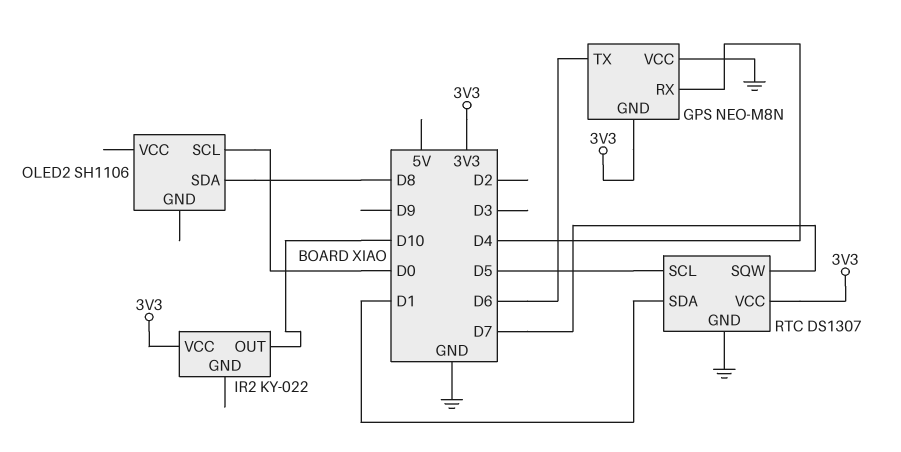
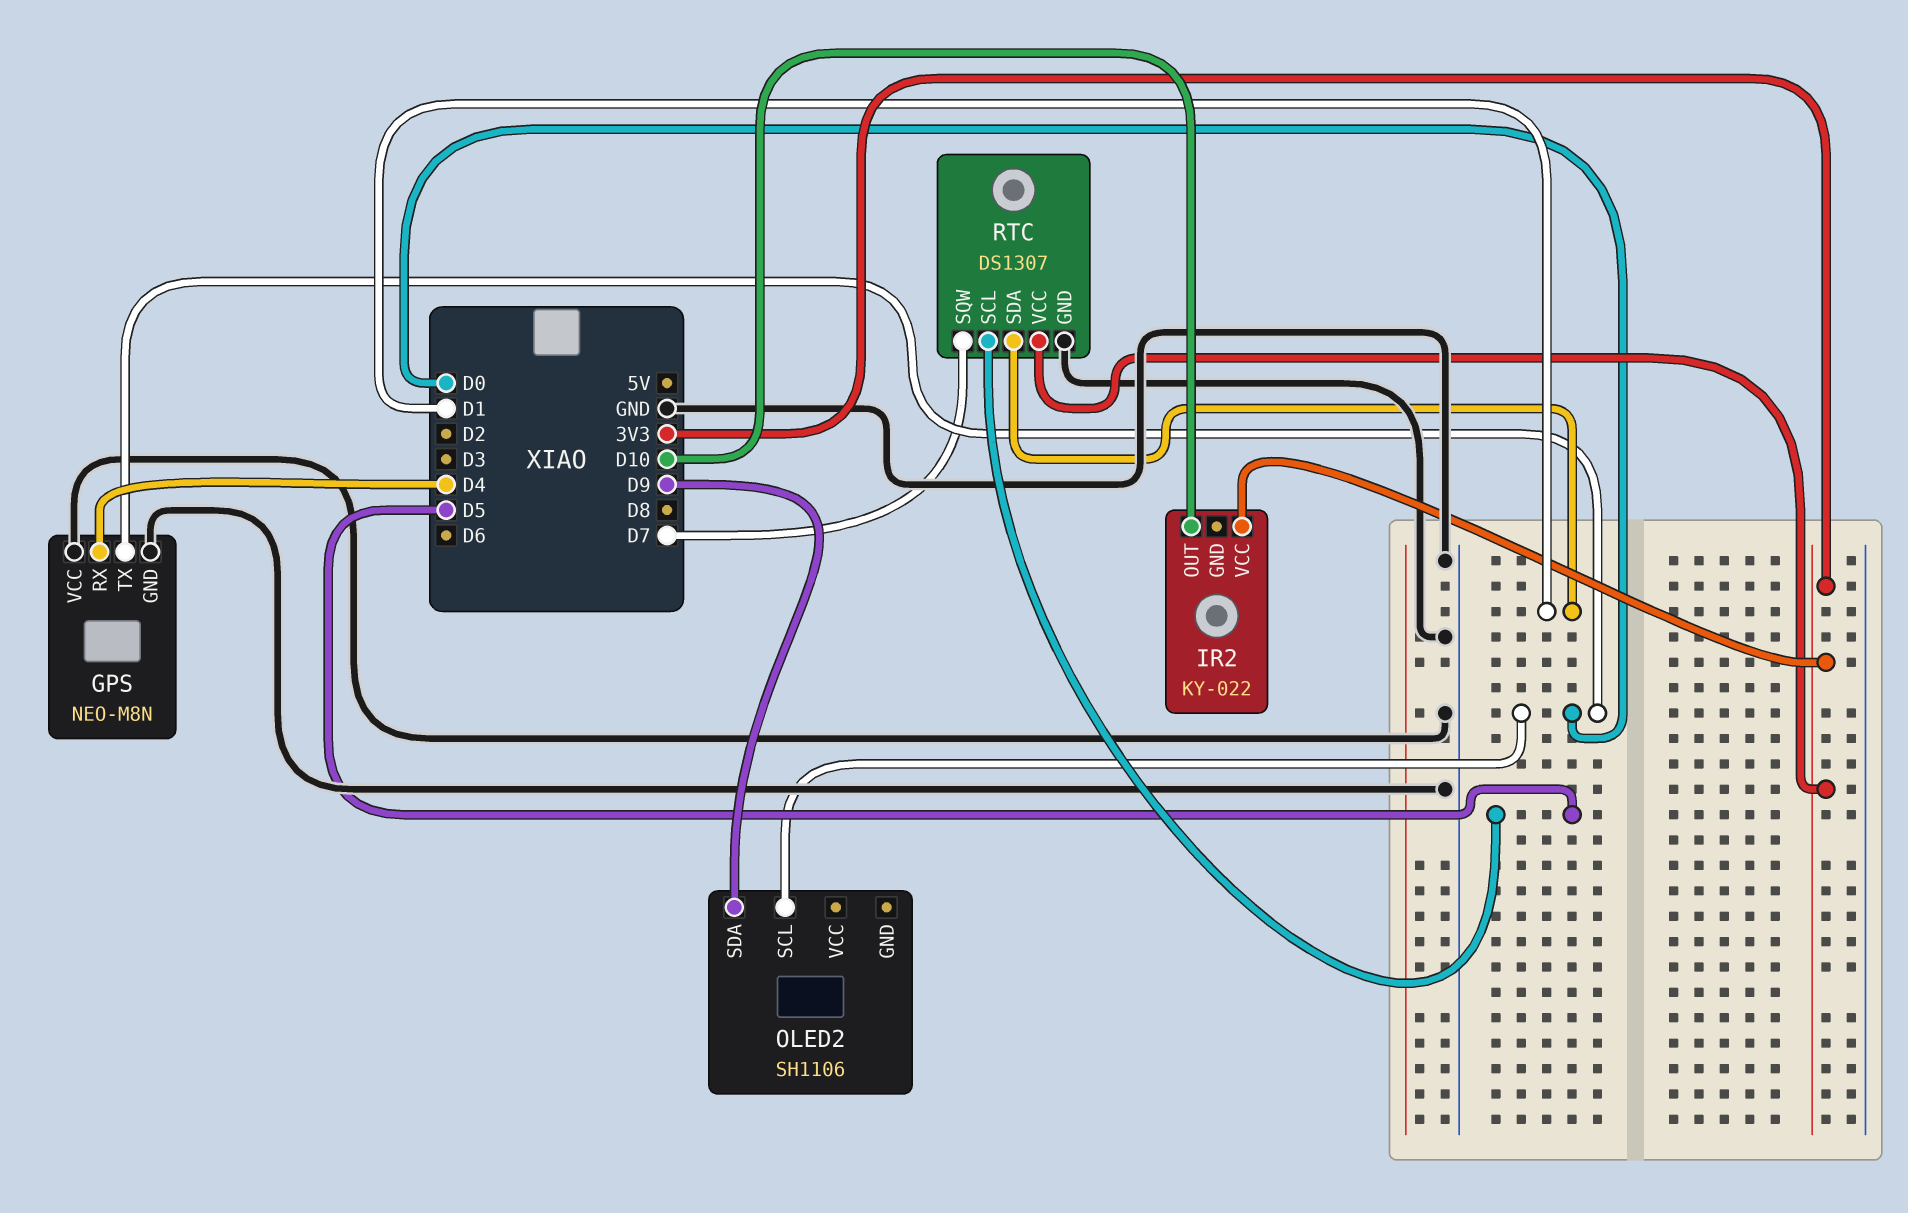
GPS pin GND: 3V3 -> GND
GPS pin TX: D6 -> D0
OLED2 pin SDA: D8 -> D9

